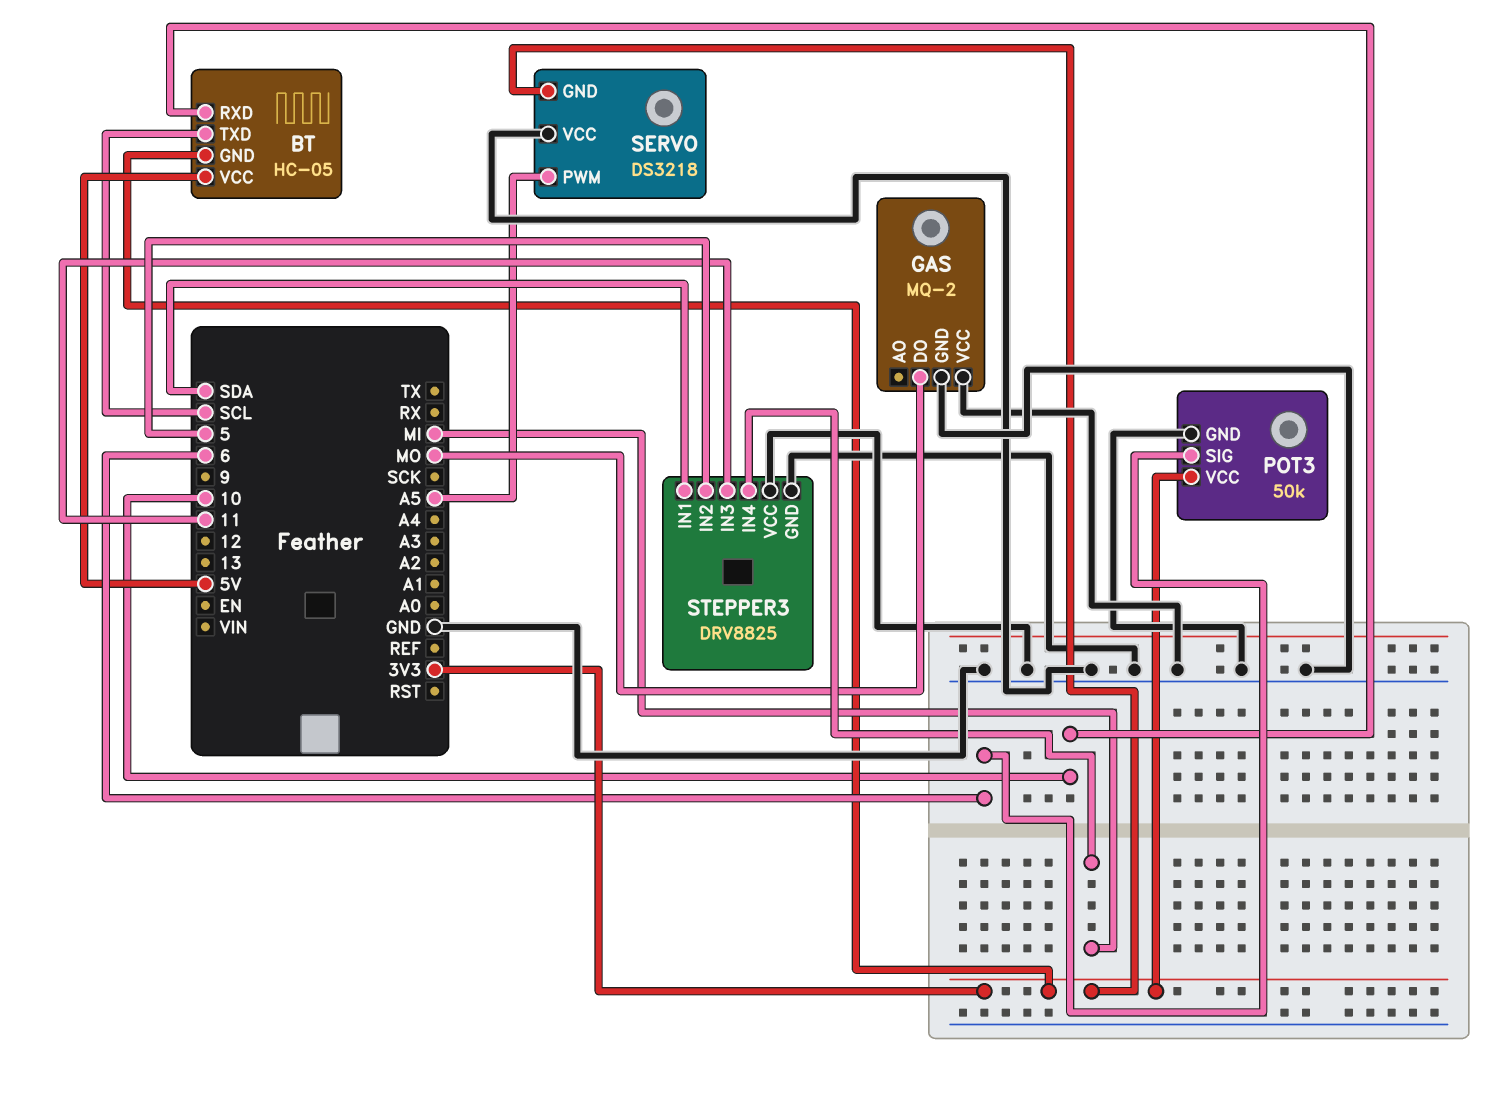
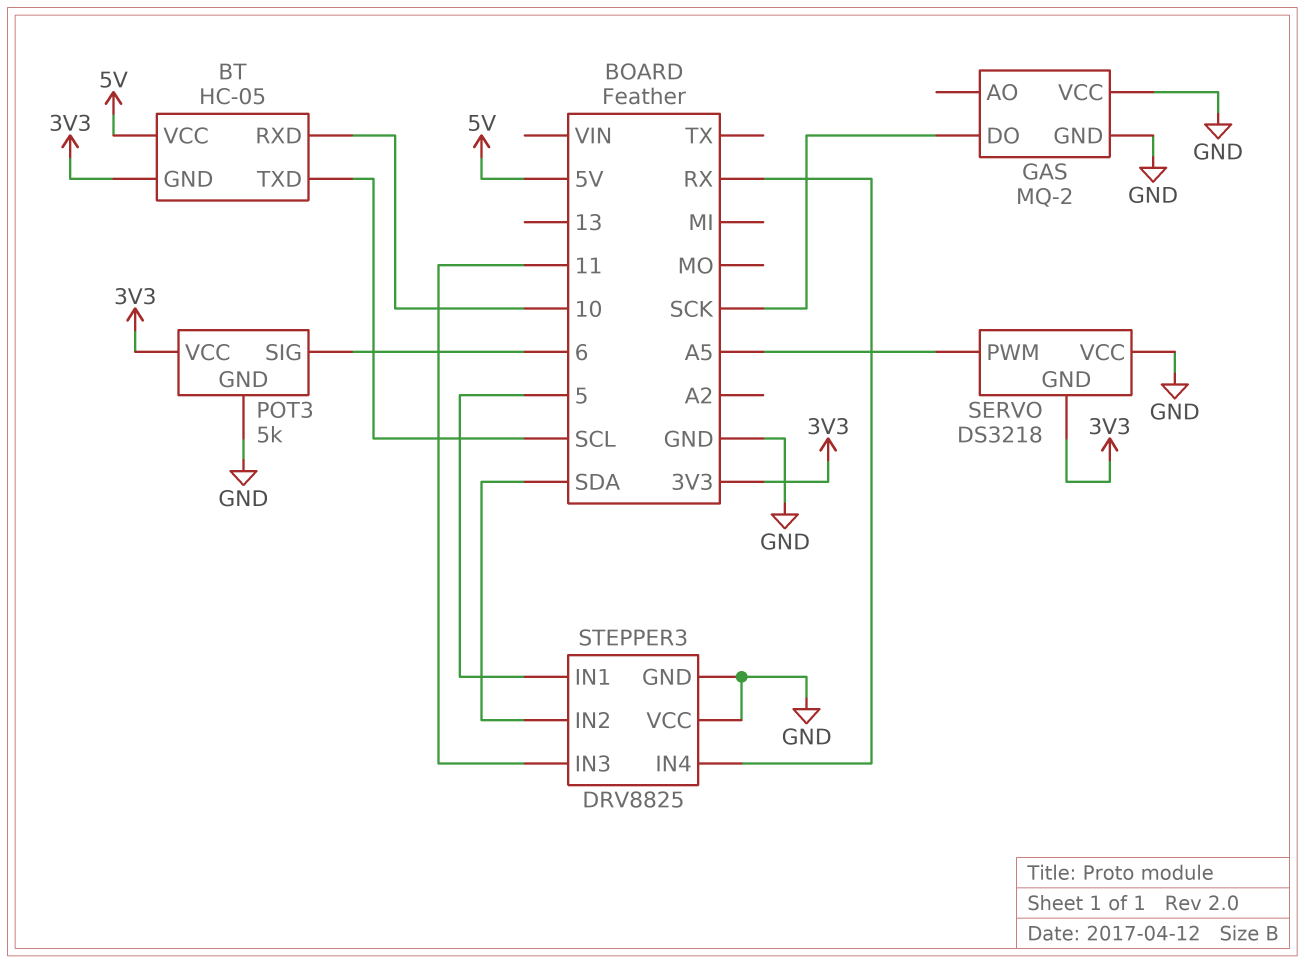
GAS pin DO: MO -> SCK
POT3: 50k -> 5k
STEPPER3 pin IN1: SDA -> 5
STEPPER3 pin IN2: 5 -> SDA
STEPPER3 pin IN4: MI -> RX

